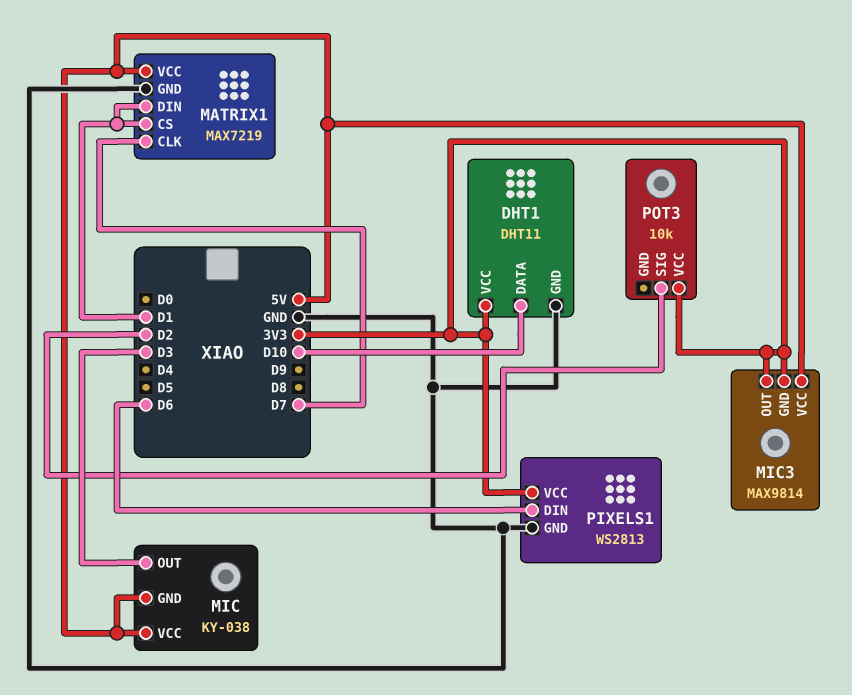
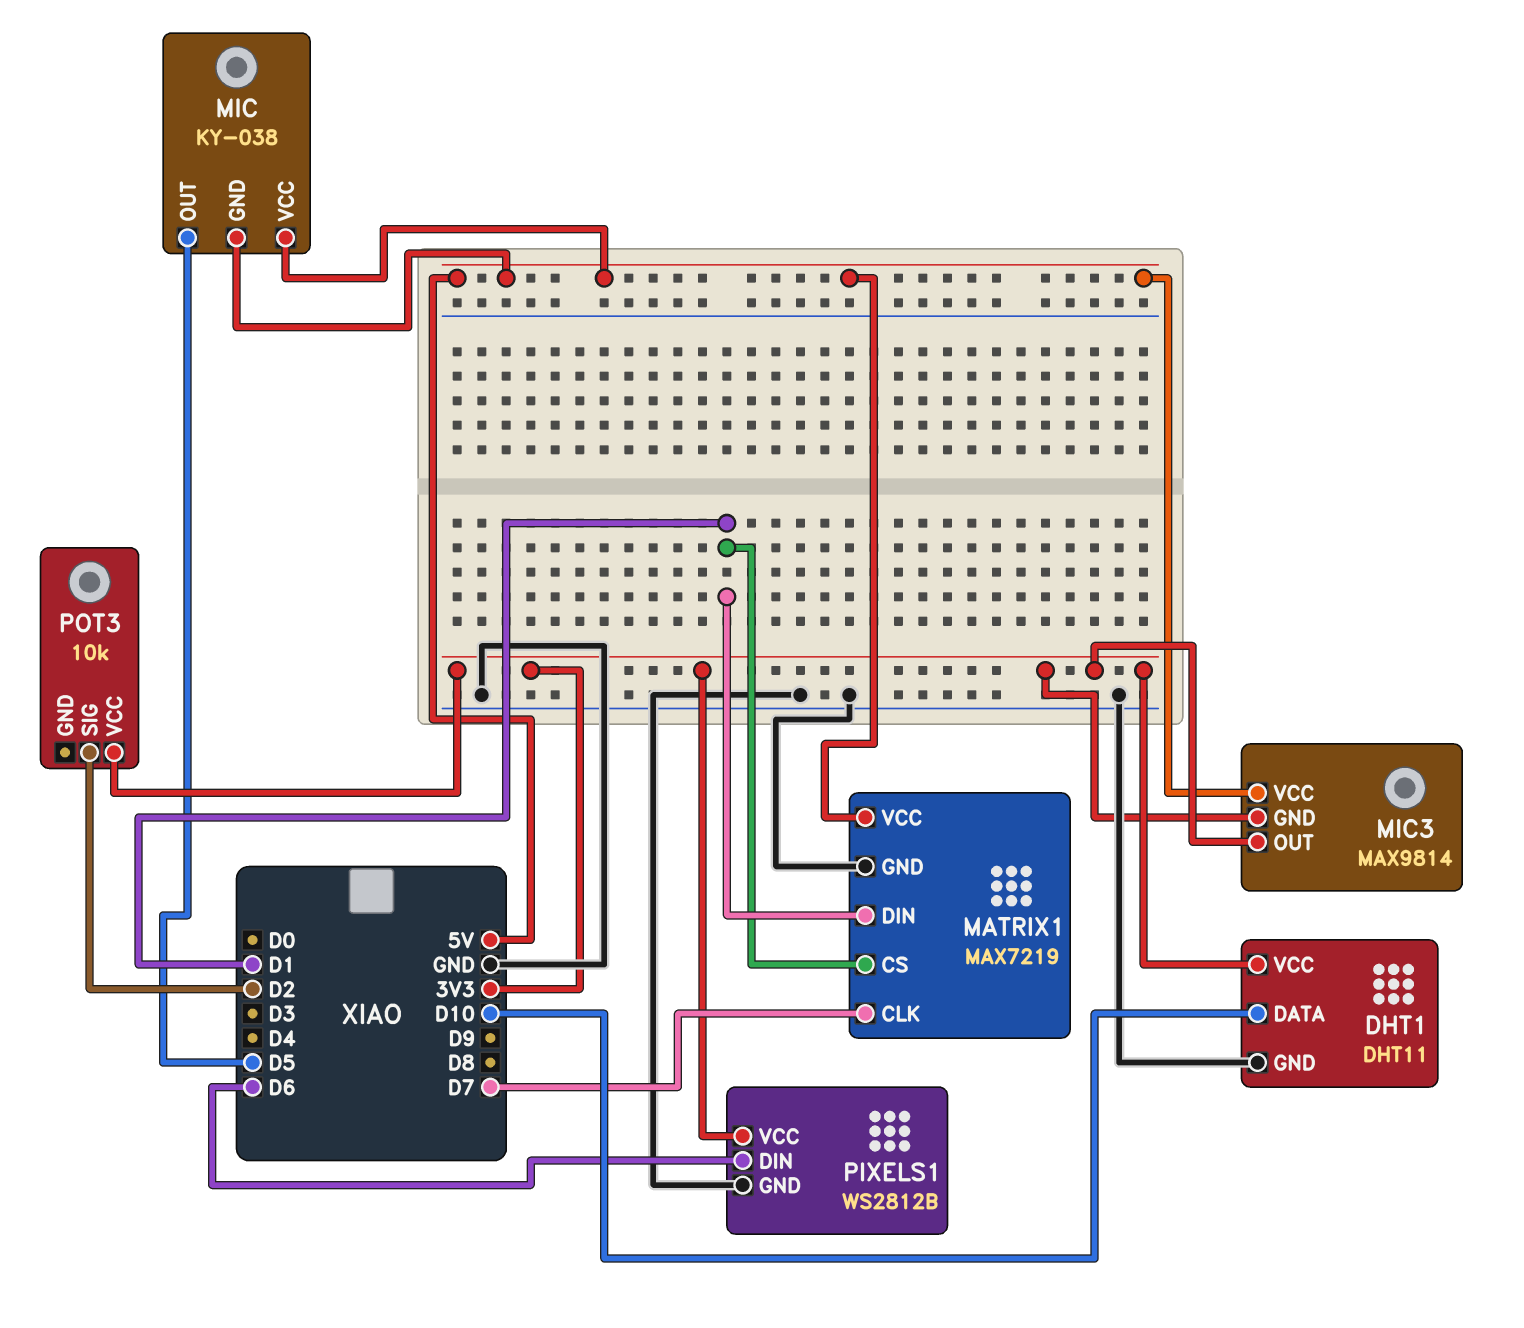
MIC pin OUT: D3 -> D5
PIXELS1: WS2813 -> WS2812B

